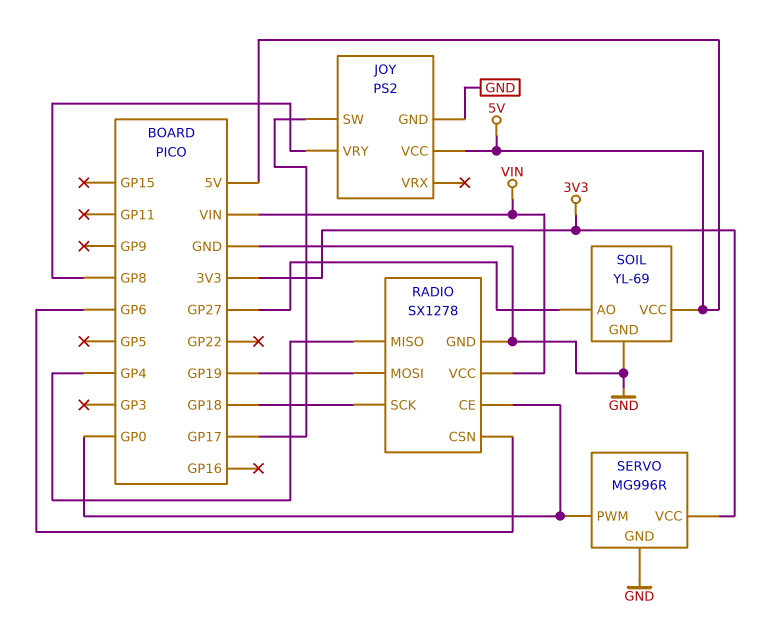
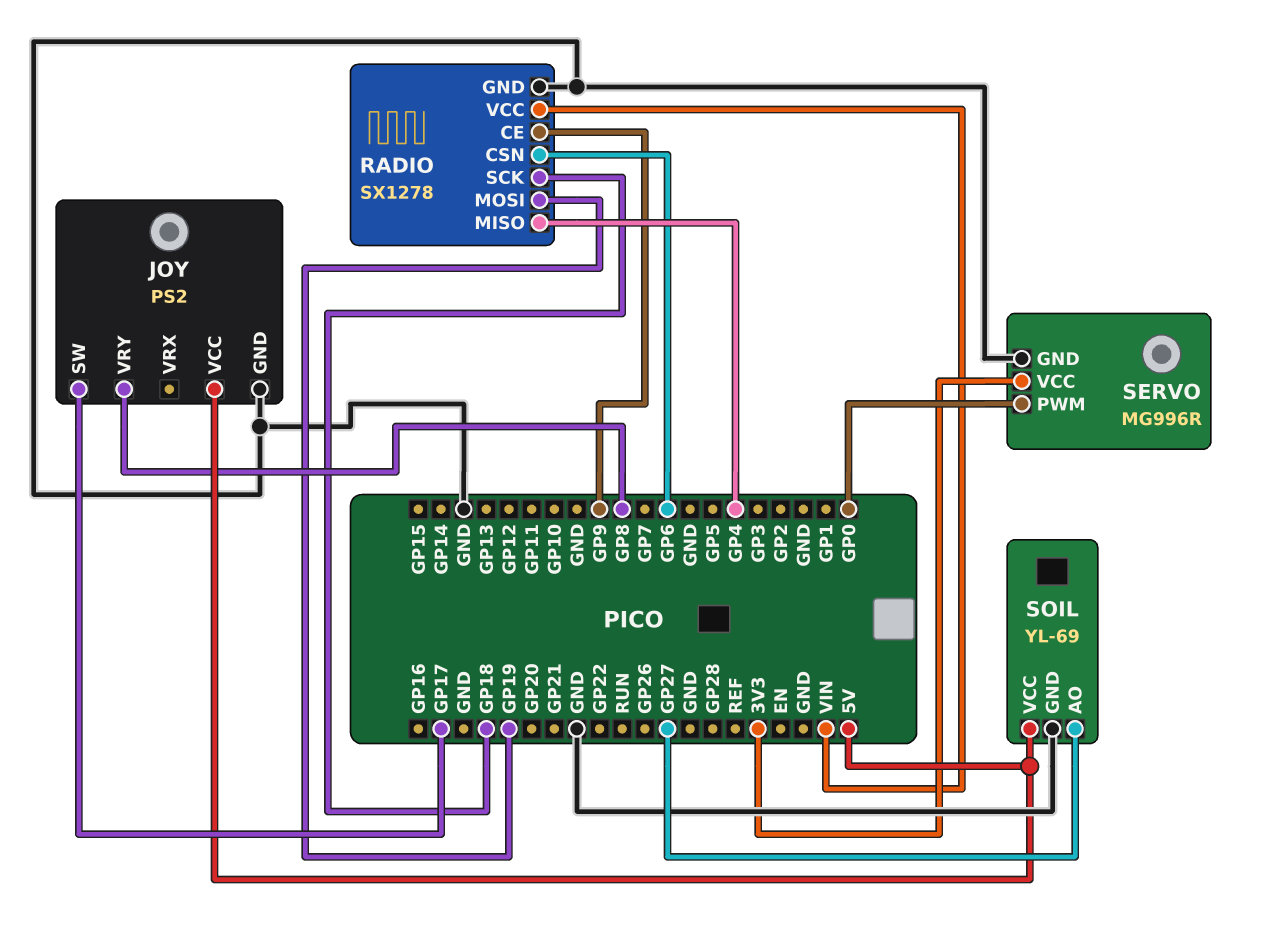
RADIO pin CE: GP0 -> GP9

